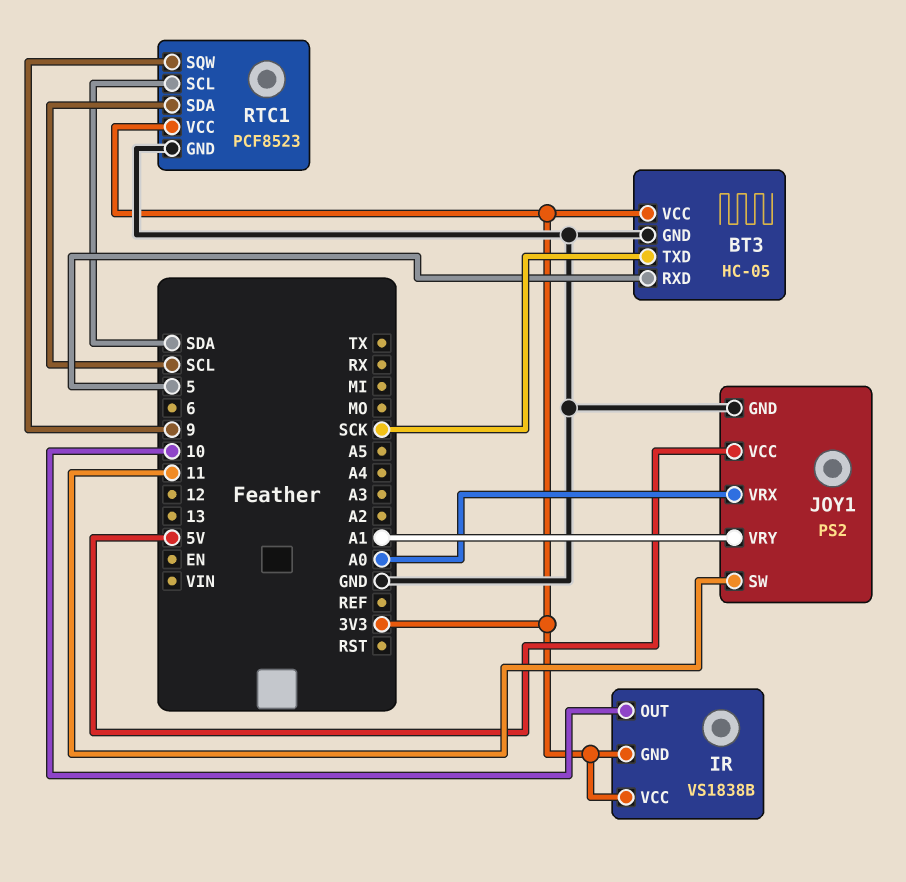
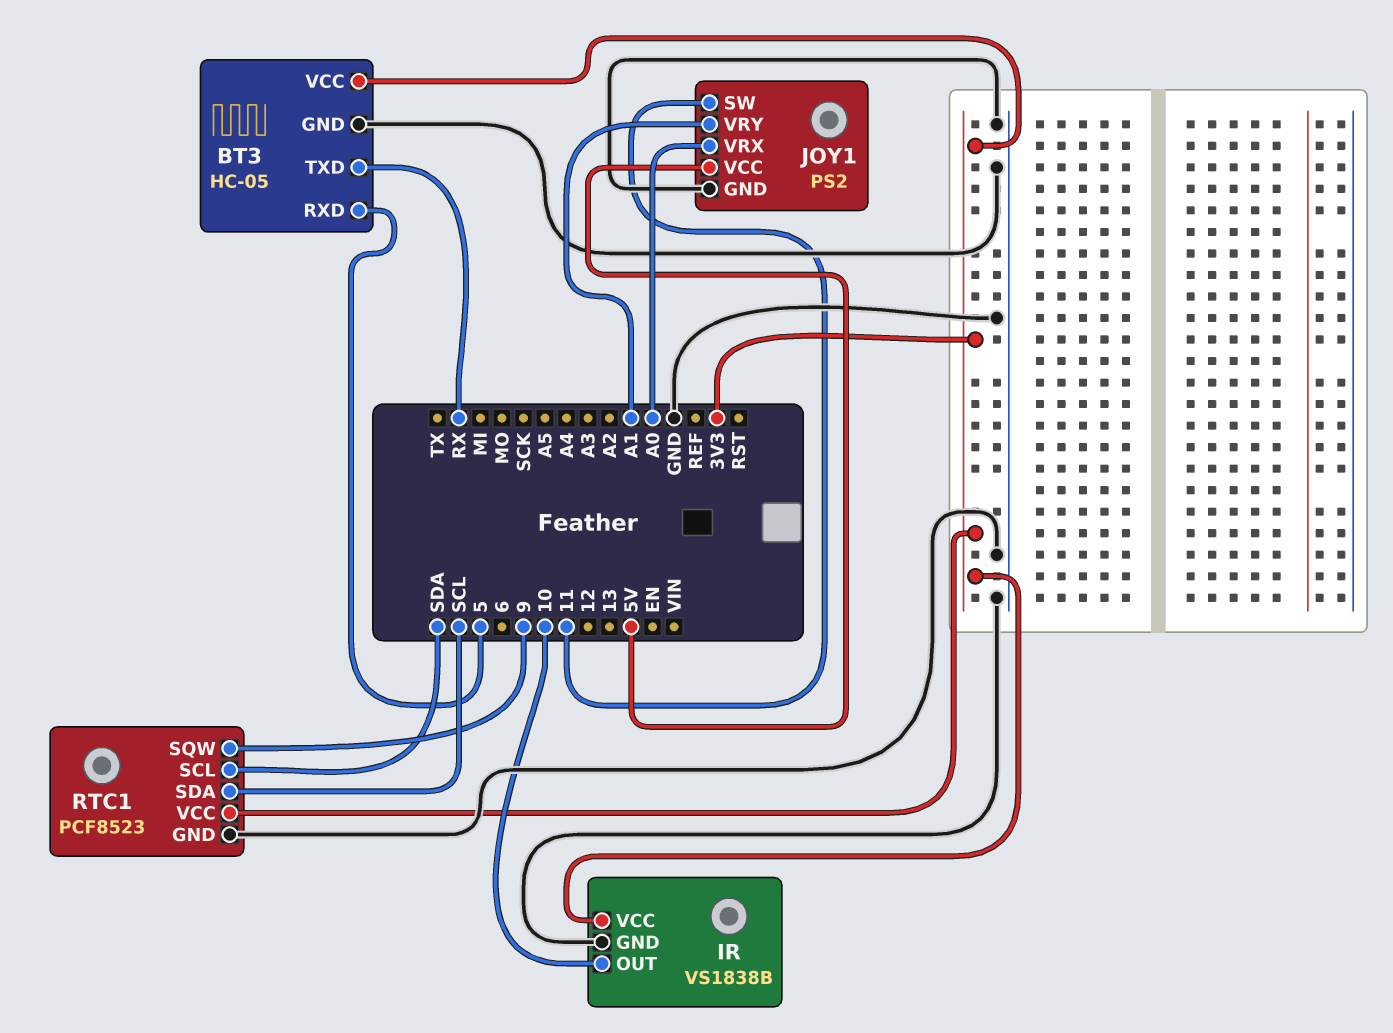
BT3 pin TXD: SCK -> RX
IR pin GND: 3V3 -> GND

